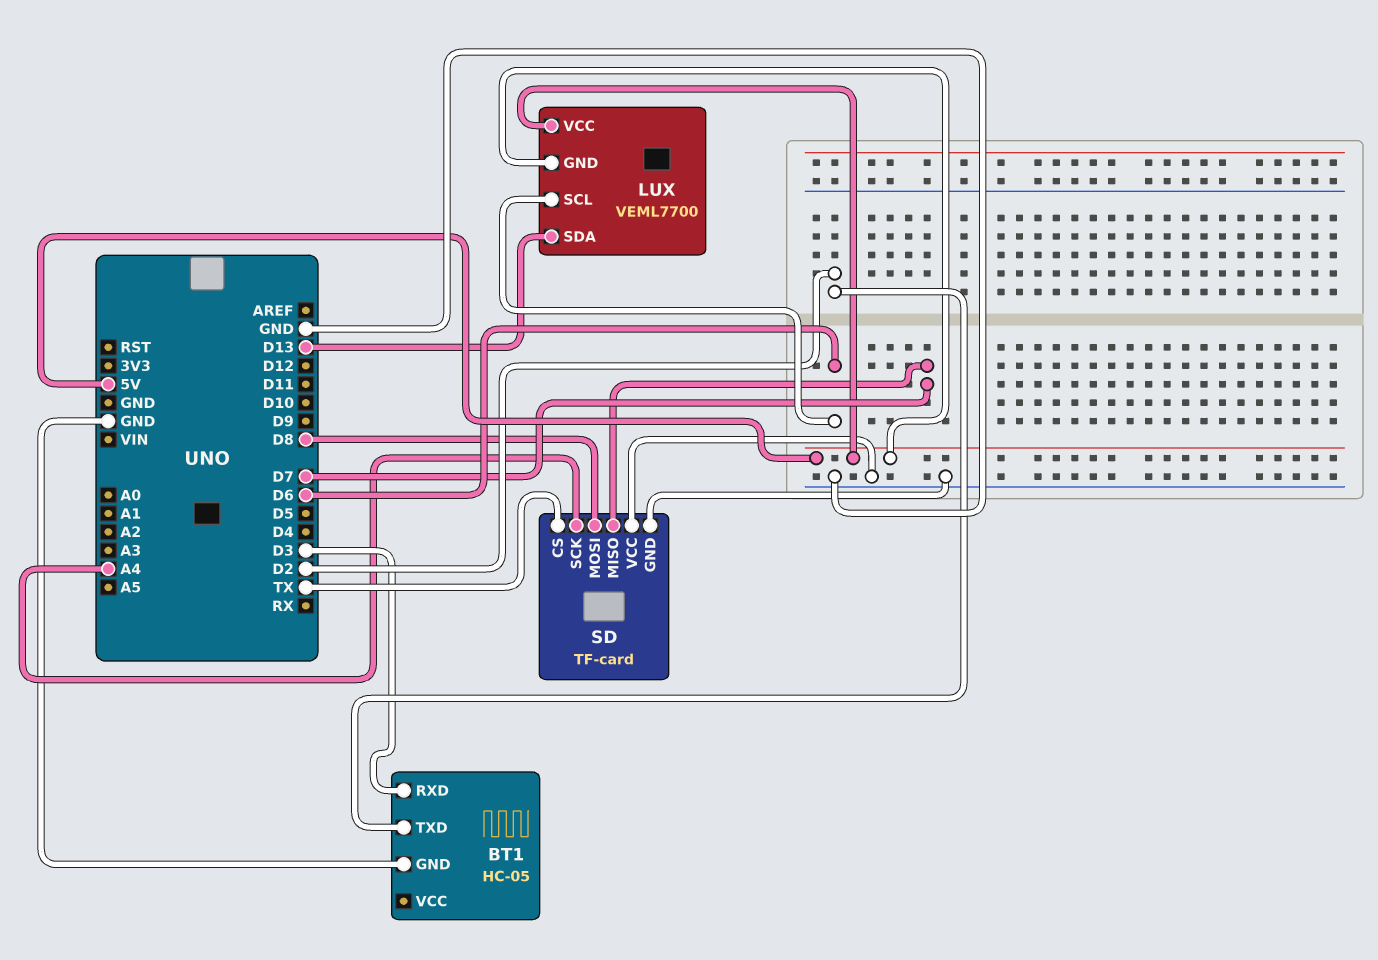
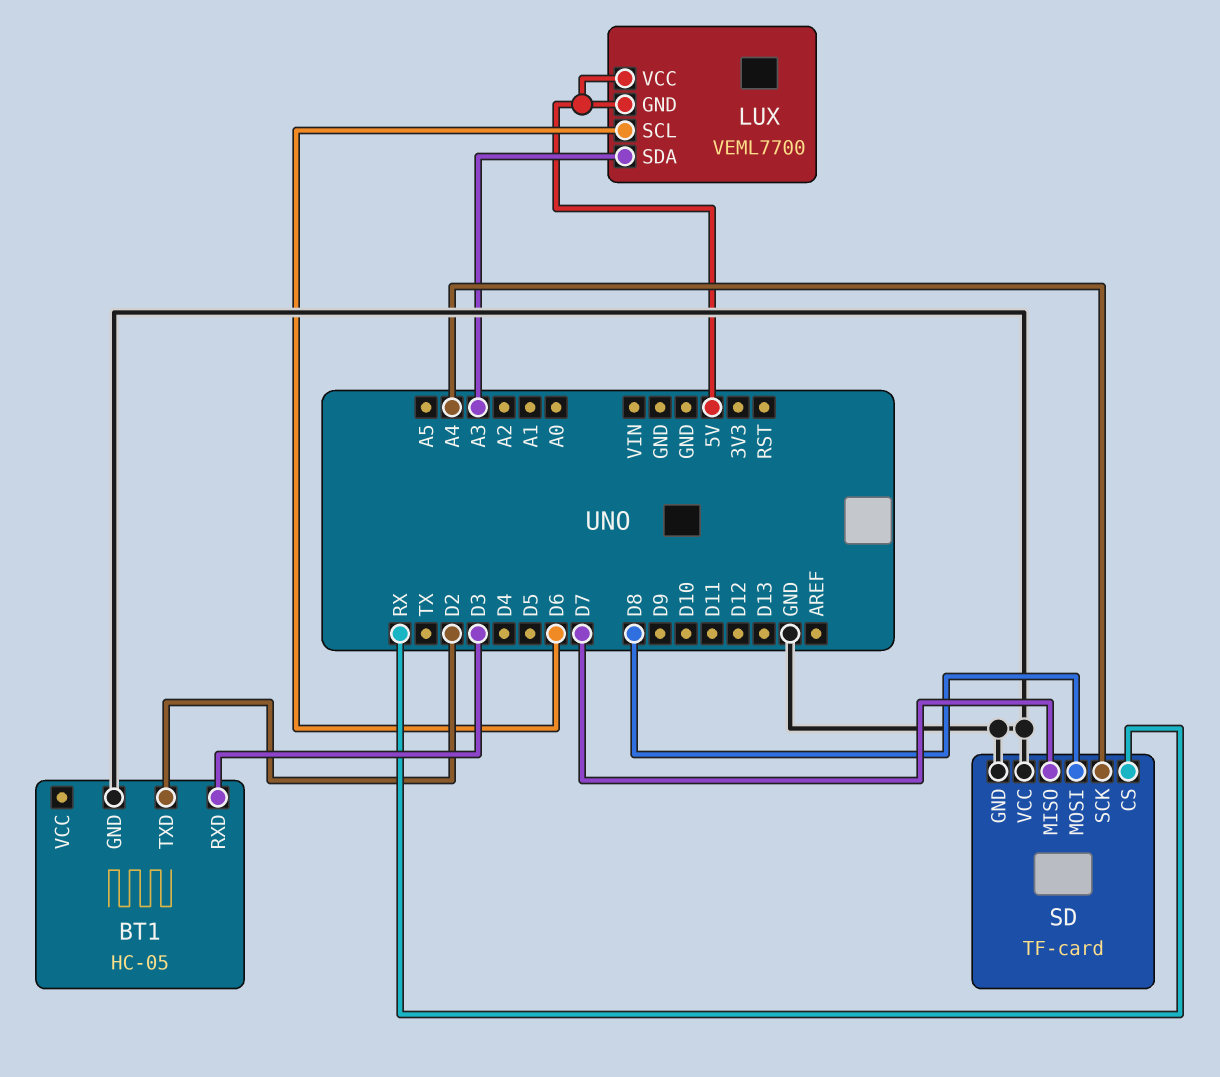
LUX pin SDA: D13 -> A3
SD pin CS: TX -> RX

